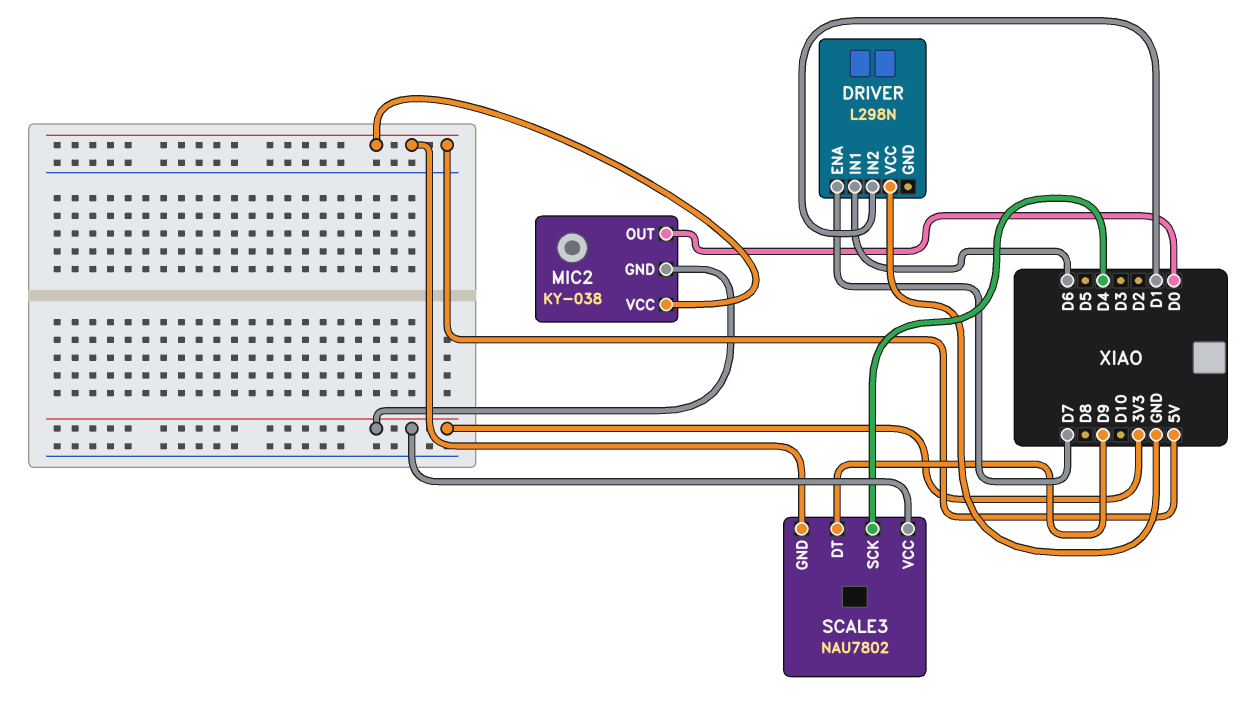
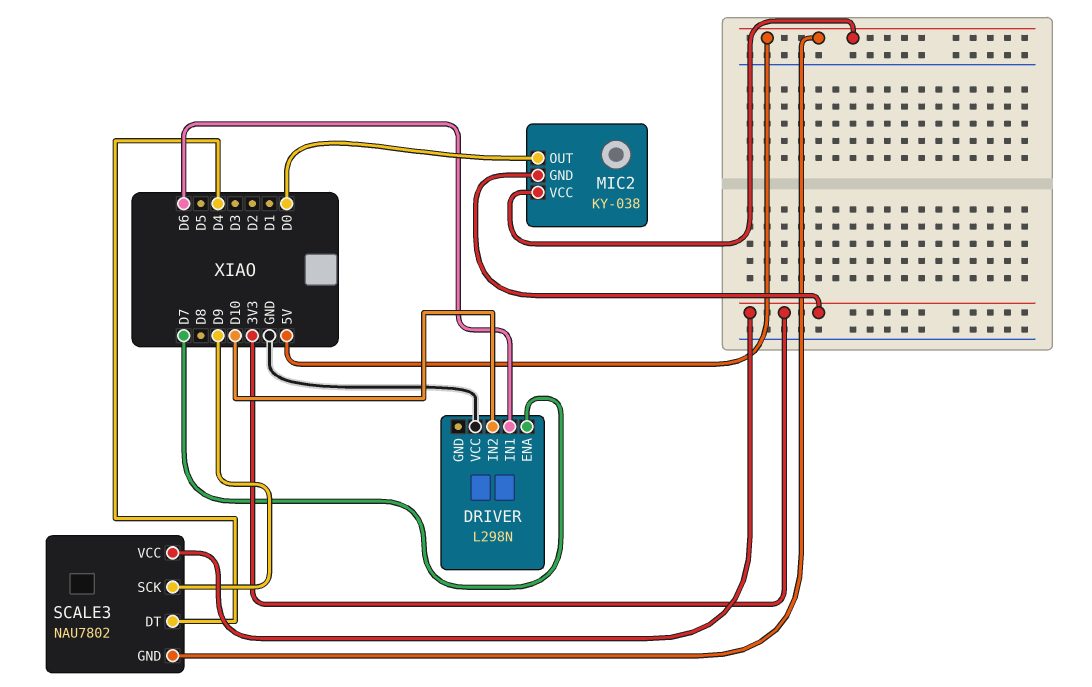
DRIVER pin IN2: D1 -> D10
SCALE3 pin DT: D9 -> D4
SCALE3 pin SCK: D4 -> D9

